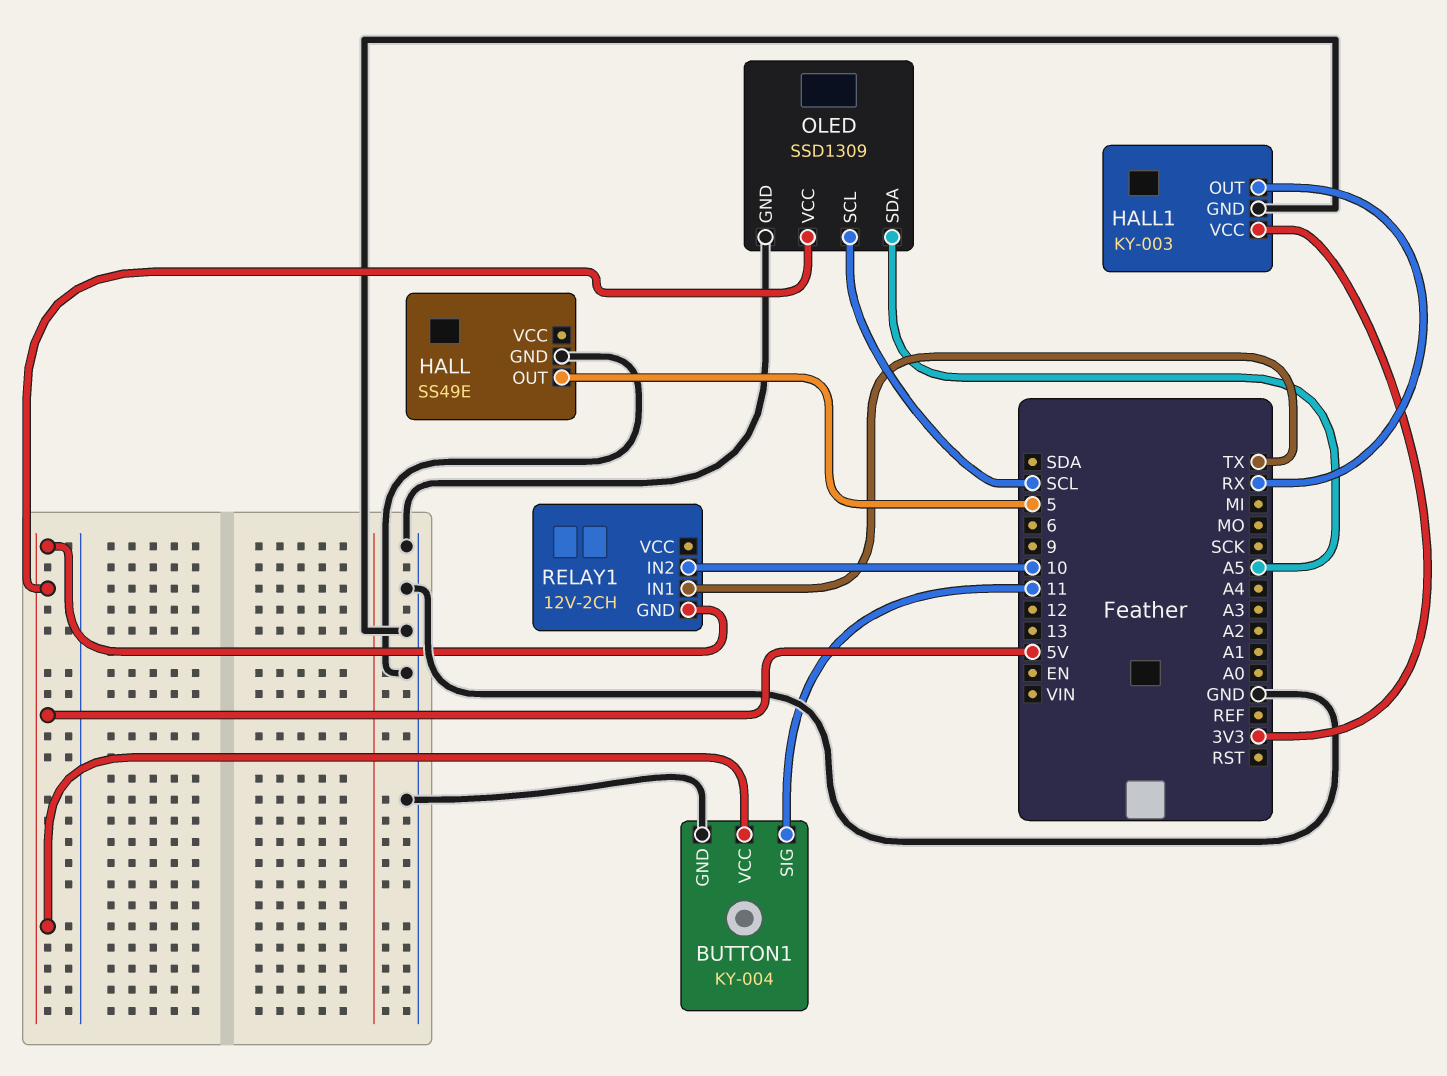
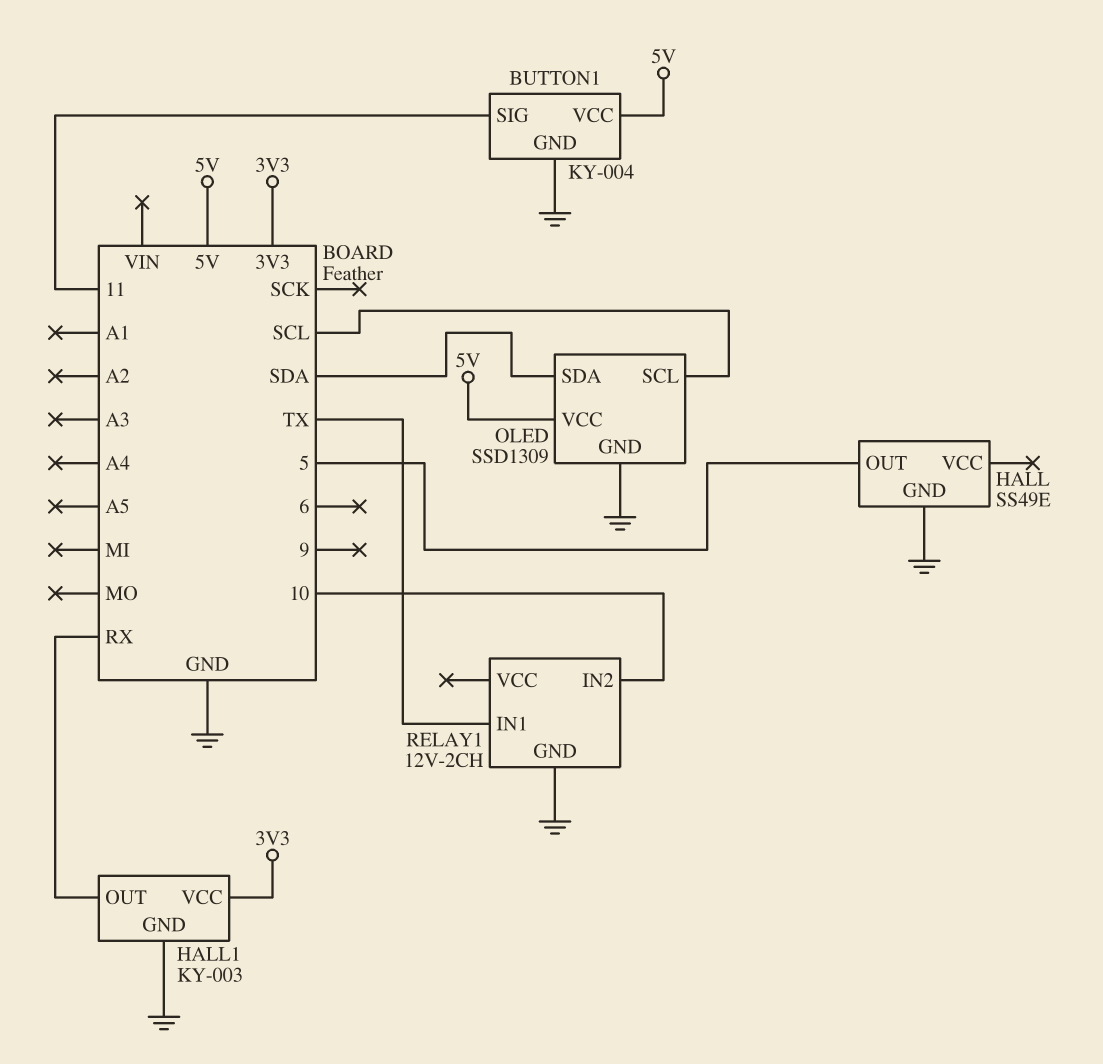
OLED pin SDA: A5 -> SDA
RELAY1 pin GND: 5V -> GND

